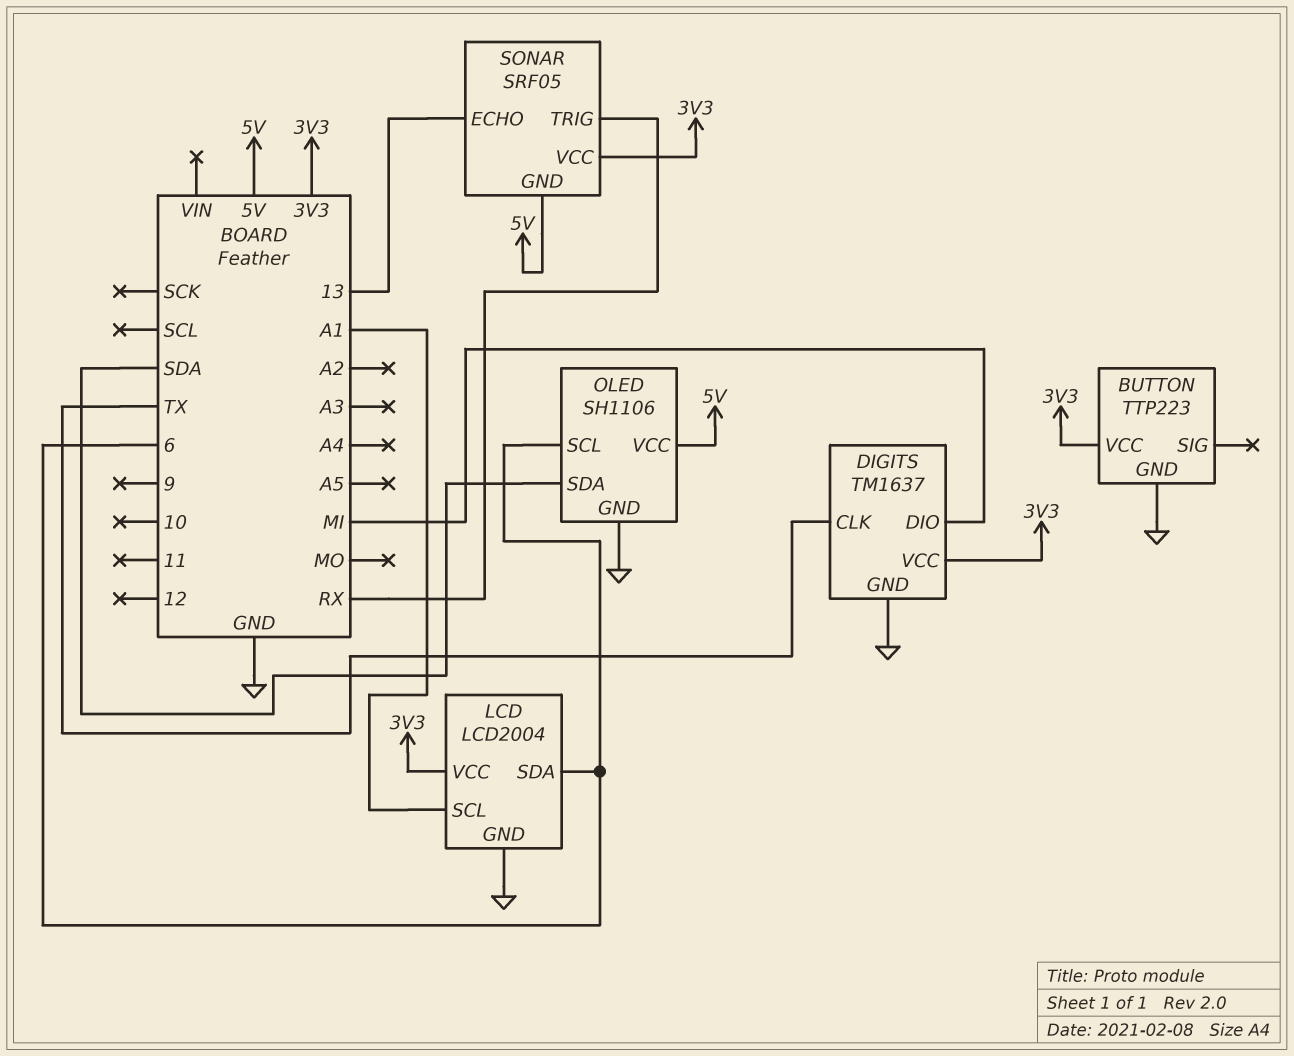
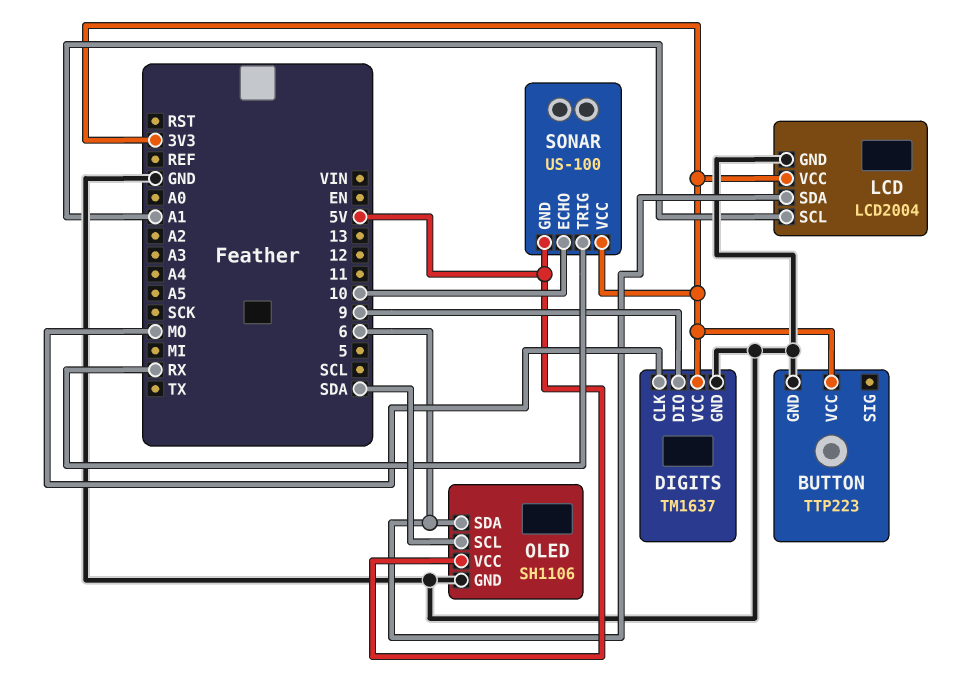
DIGITS pin CLK: TX -> MO
DIGITS pin DIO: MI -> 9
OLED pin SCL: 6 -> SDA
OLED pin SDA: SDA -> 6
SONAR: SRF05 -> US-100
SONAR pin ECHO: 13 -> 10

